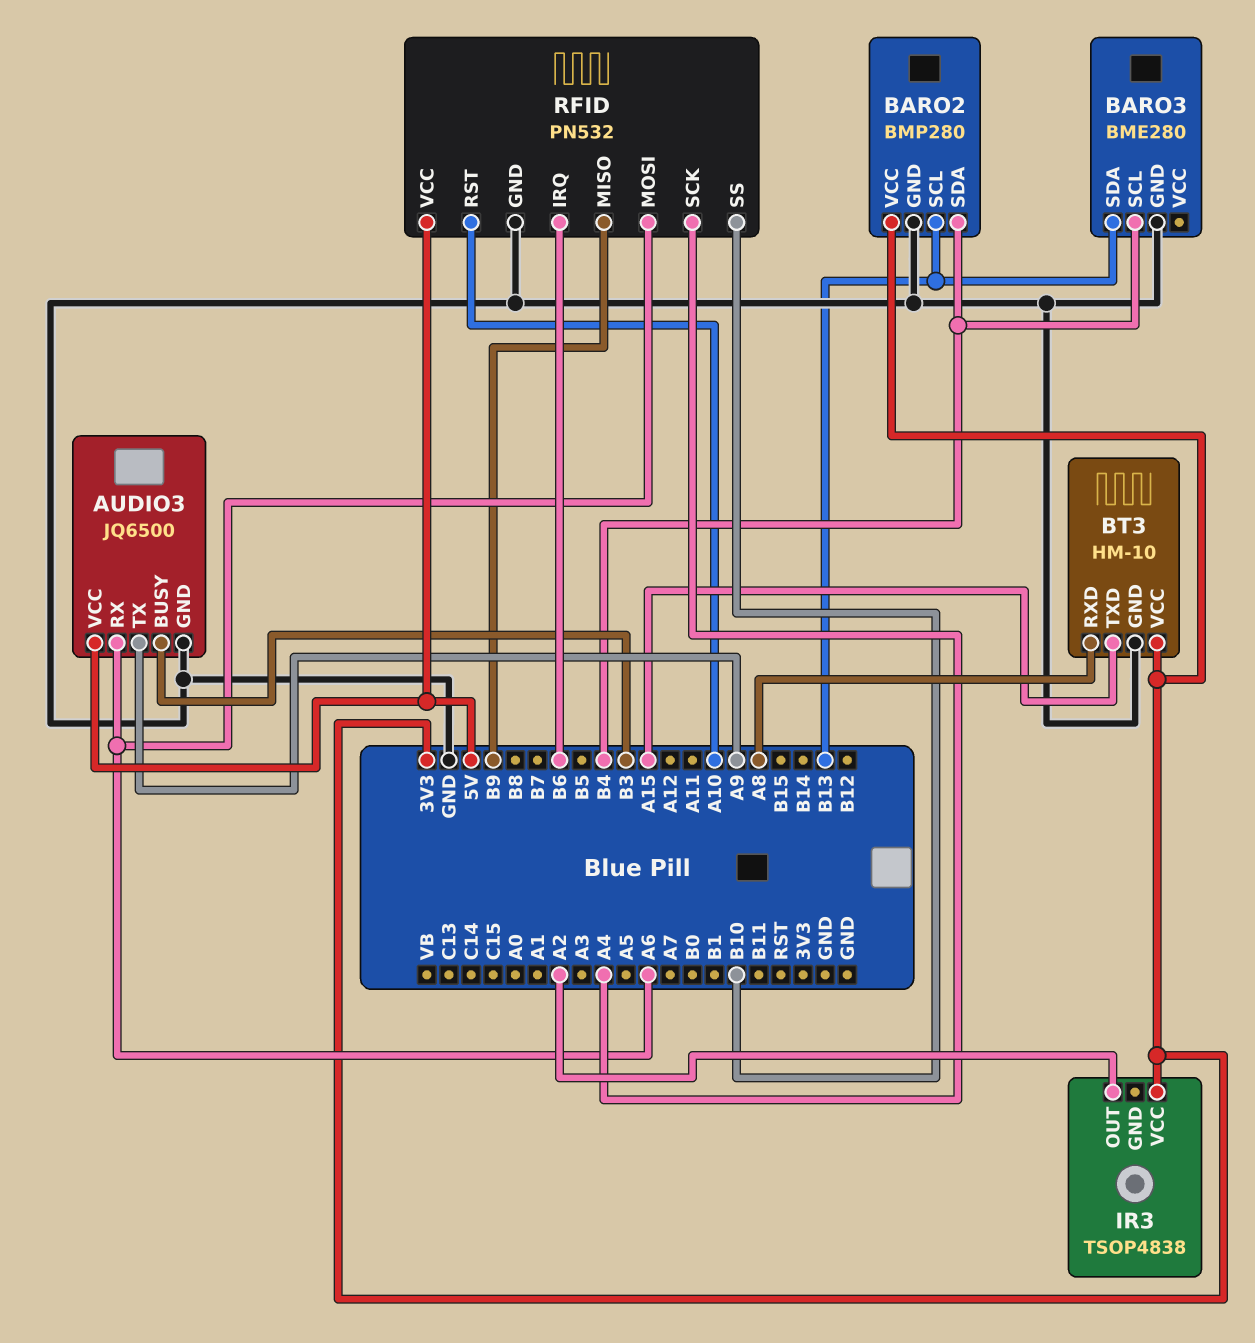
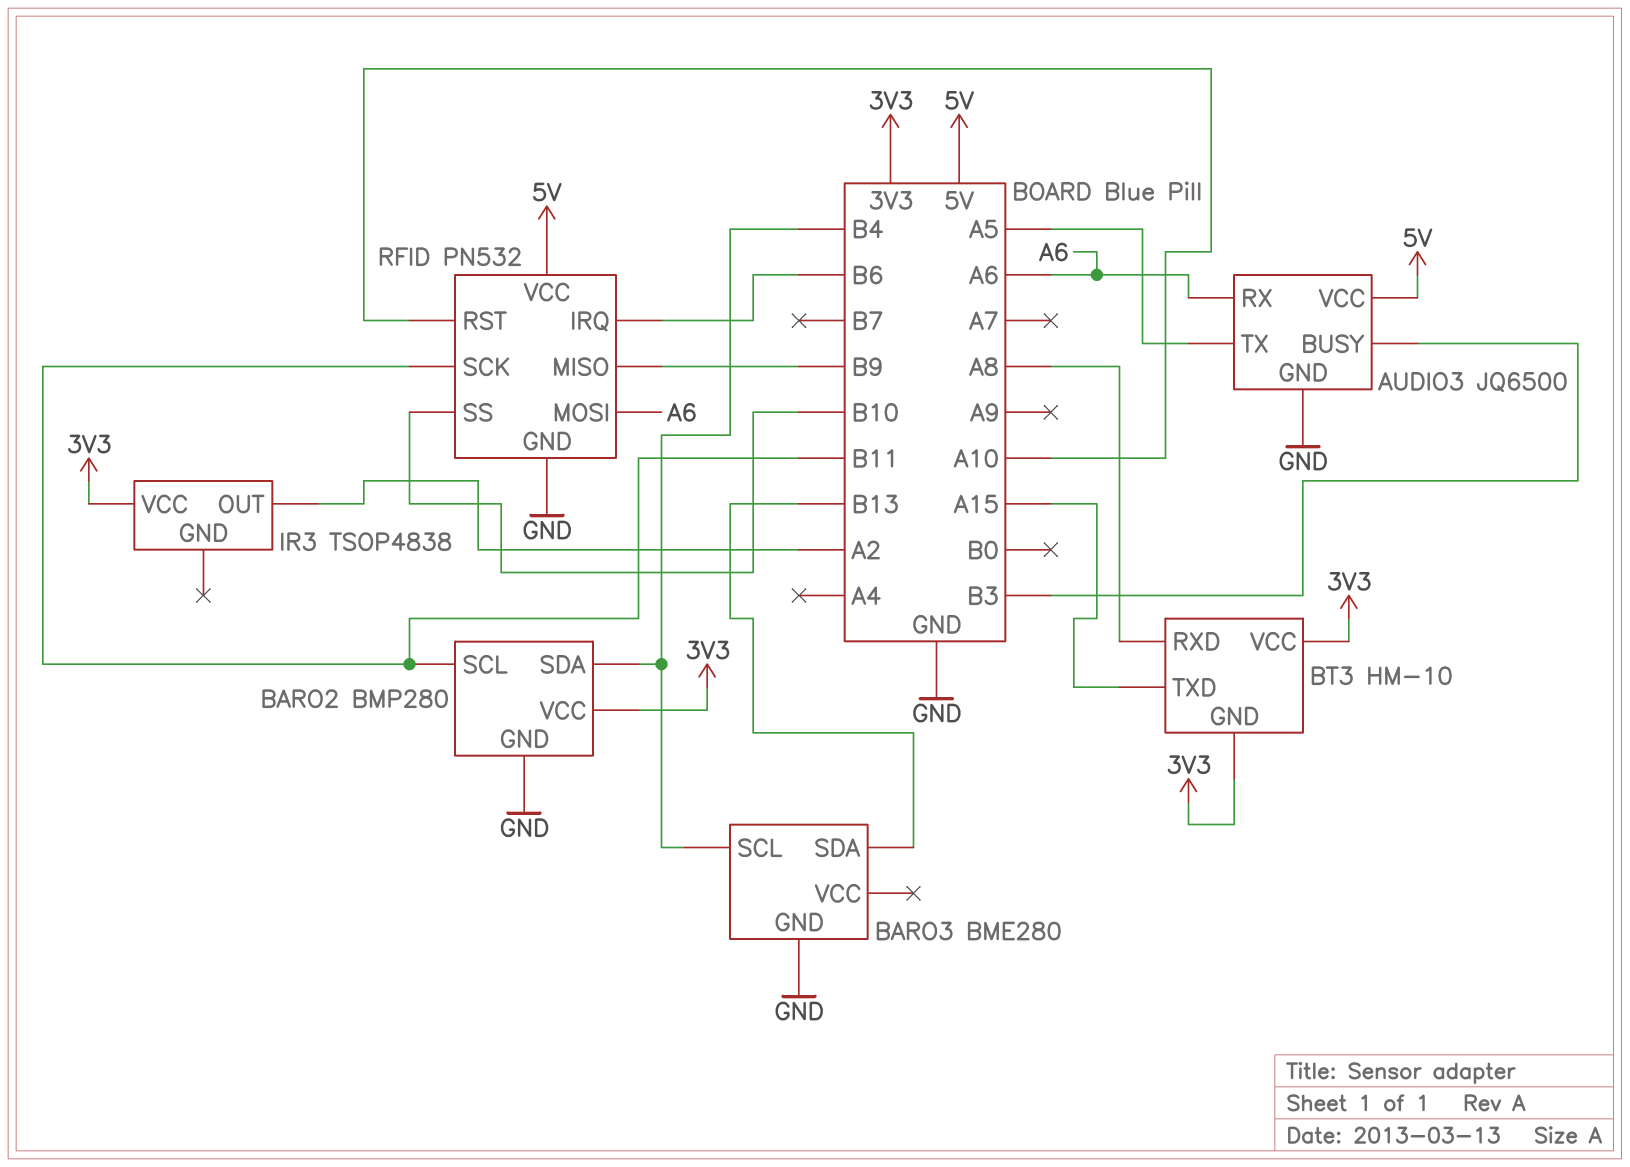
AUDIO3 pin TX: A9 -> A5
BARO2 pin SCL: B13 -> B11
BT3 pin GND: GND -> 3V3
RFID pin SCK: A4 -> B11

